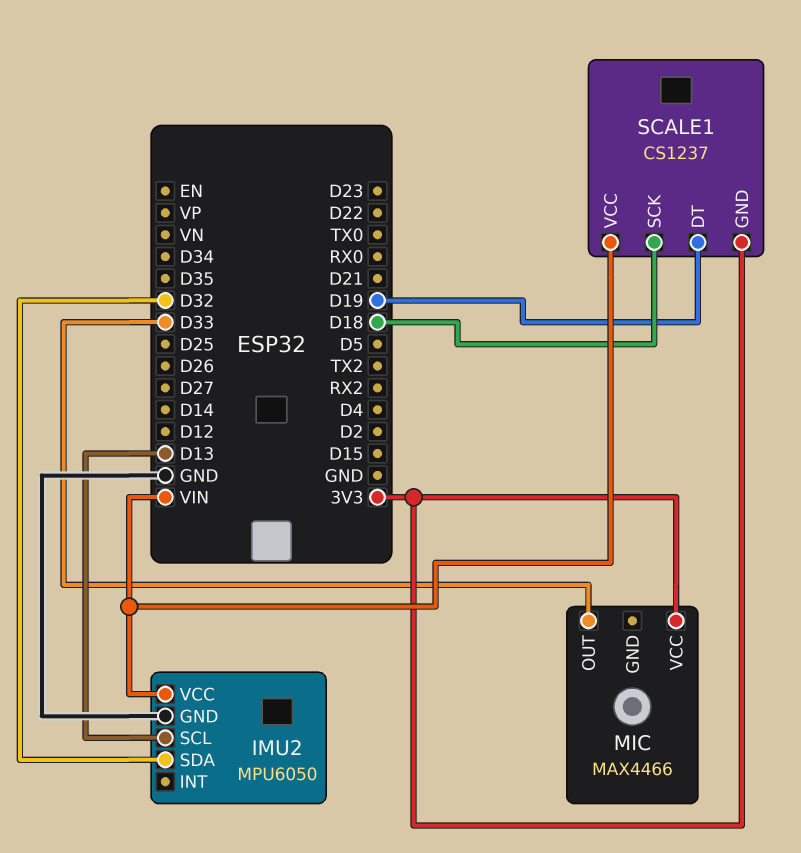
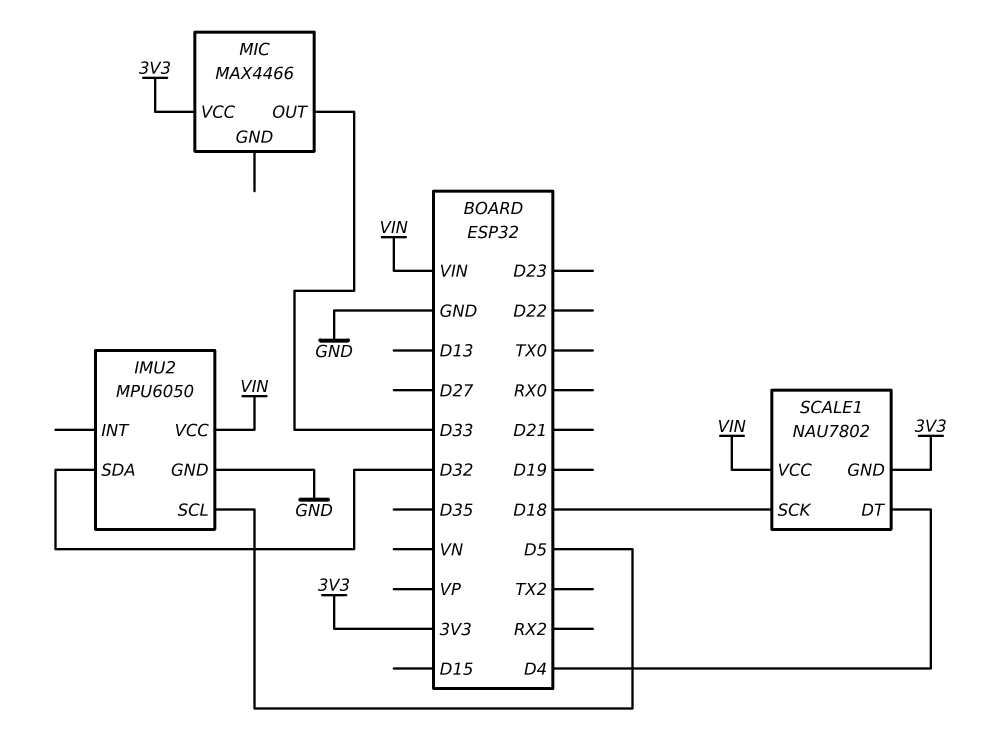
IMU2 pin SCL: D13 -> D5
SCALE1: CS1237 -> NAU7802
SCALE1 pin DT: D19 -> D4

